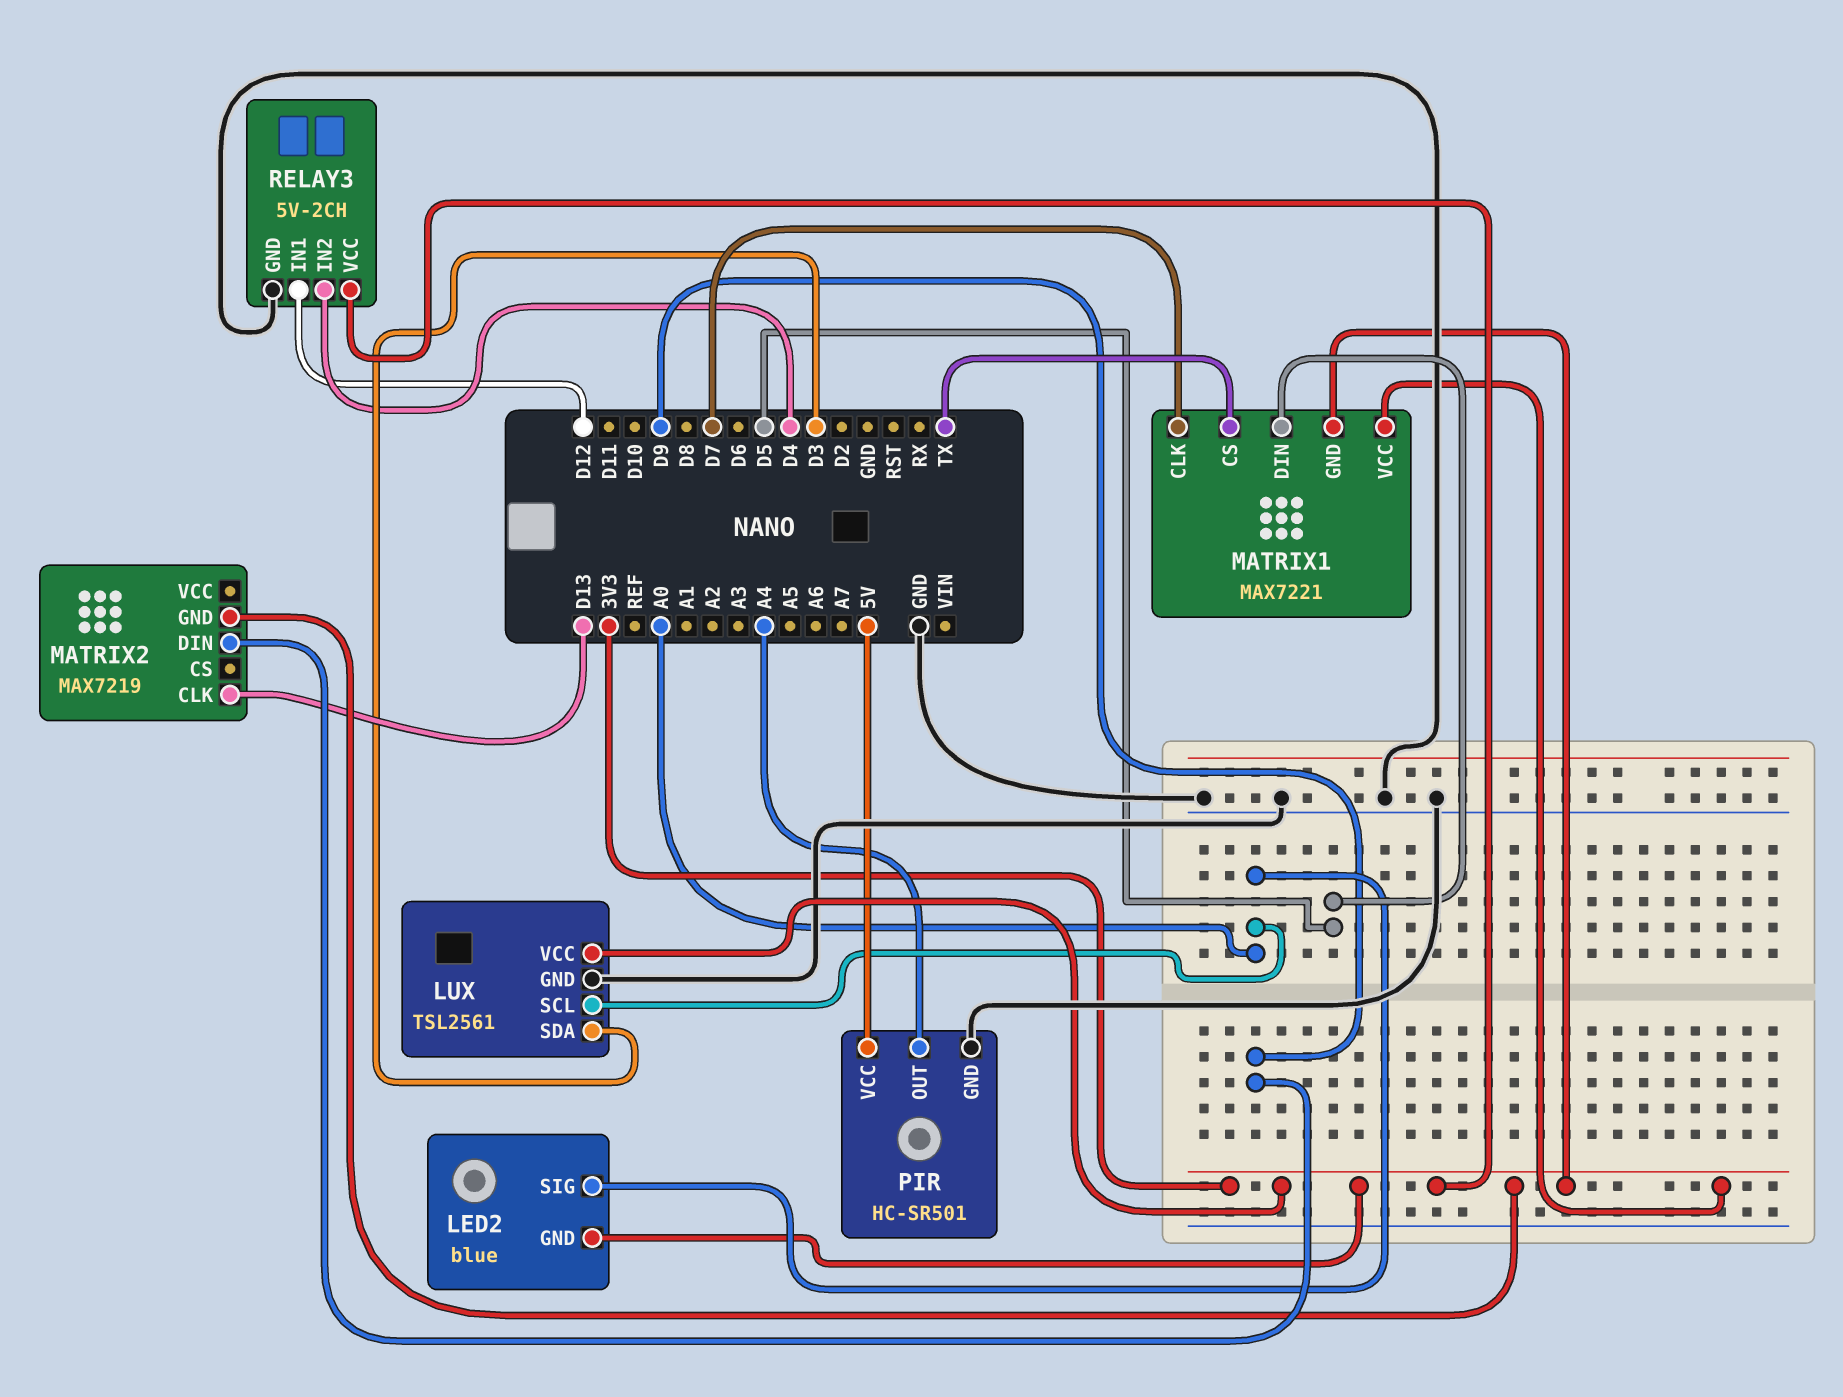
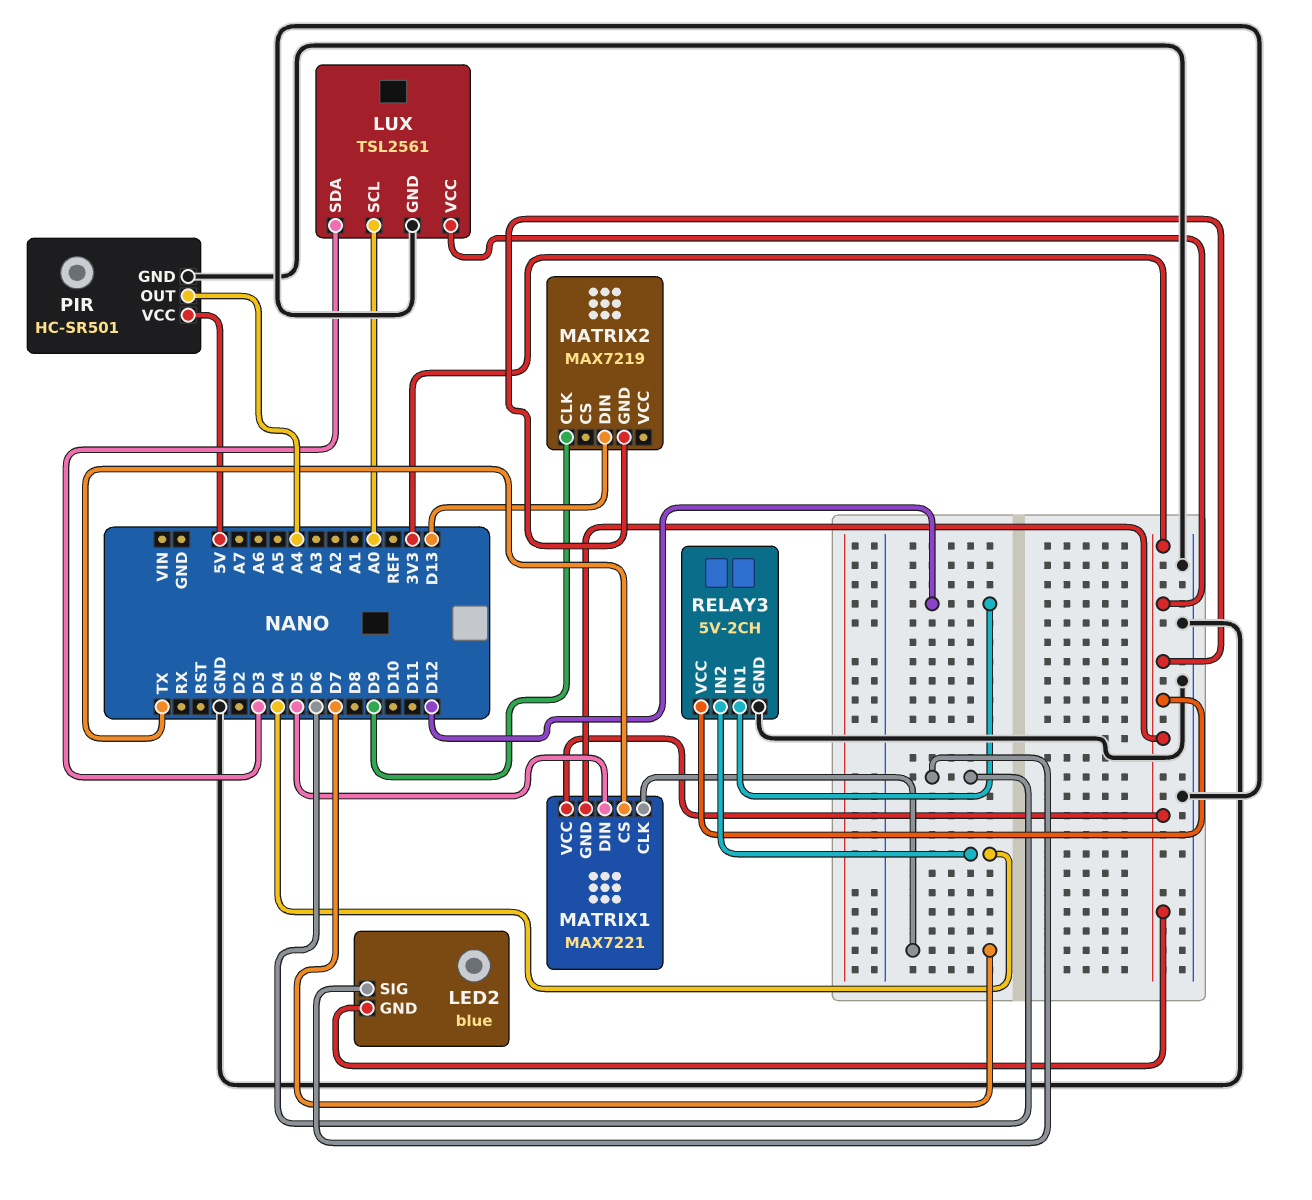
LED2 pin SIG: A0 -> D6
MATRIX2 pin CLK: D13 -> D9
MATRIX2 pin DIN: D9 -> D13

